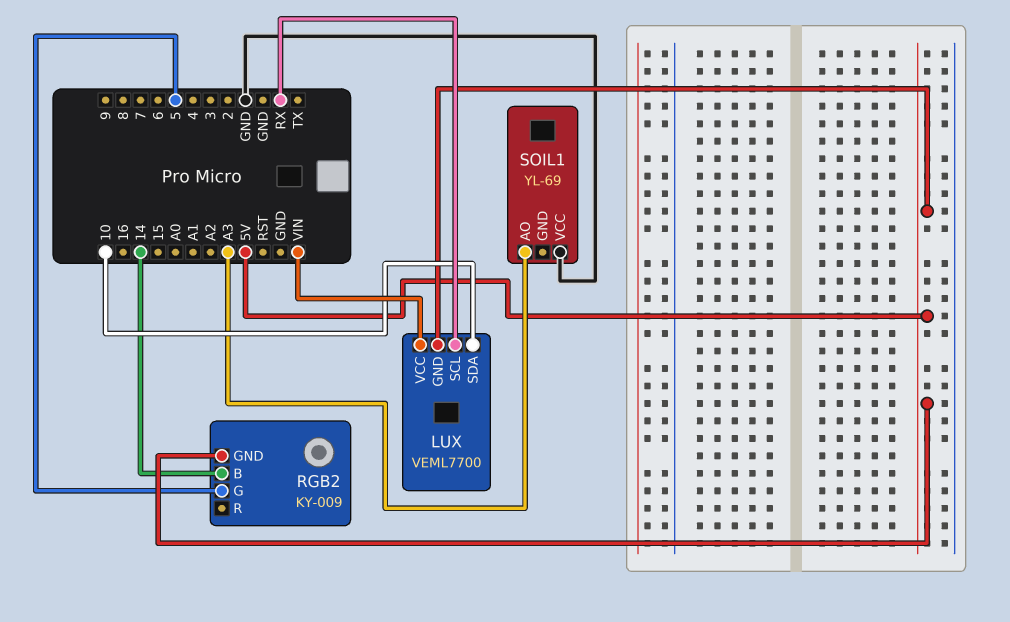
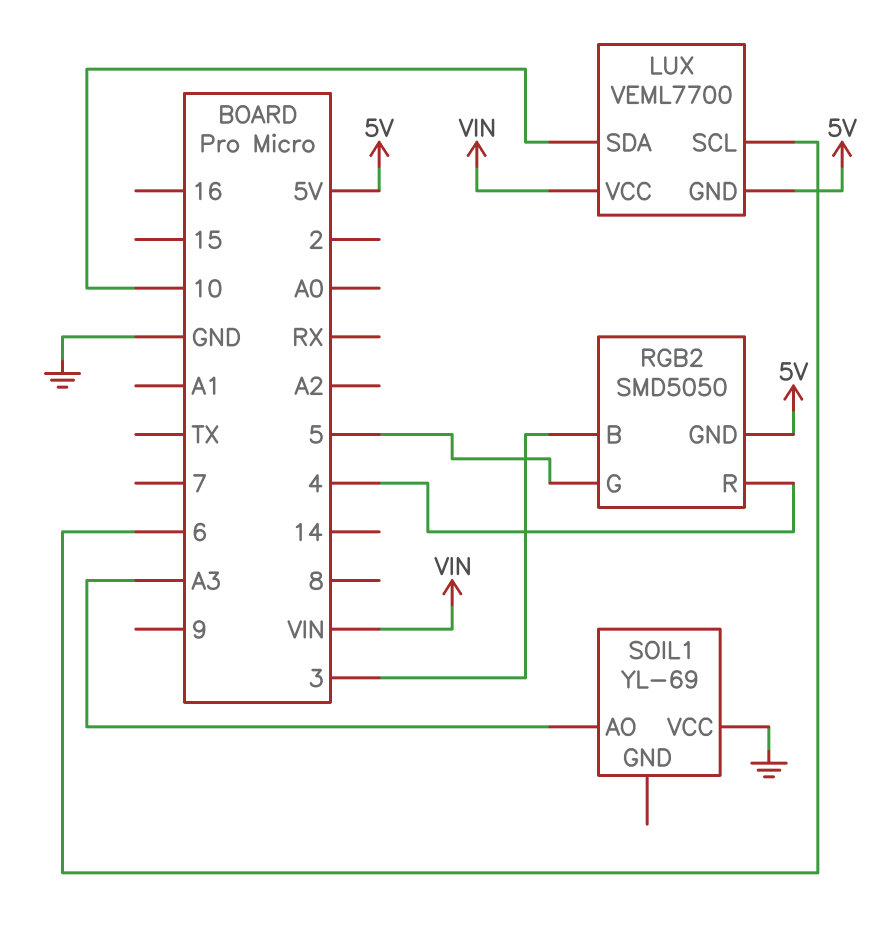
LUX pin SCL: RX -> 6
RGB2: KY-009 -> SMD5050
RGB2 pin B: 14 -> 3
RGB2 pin R: none -> 4

